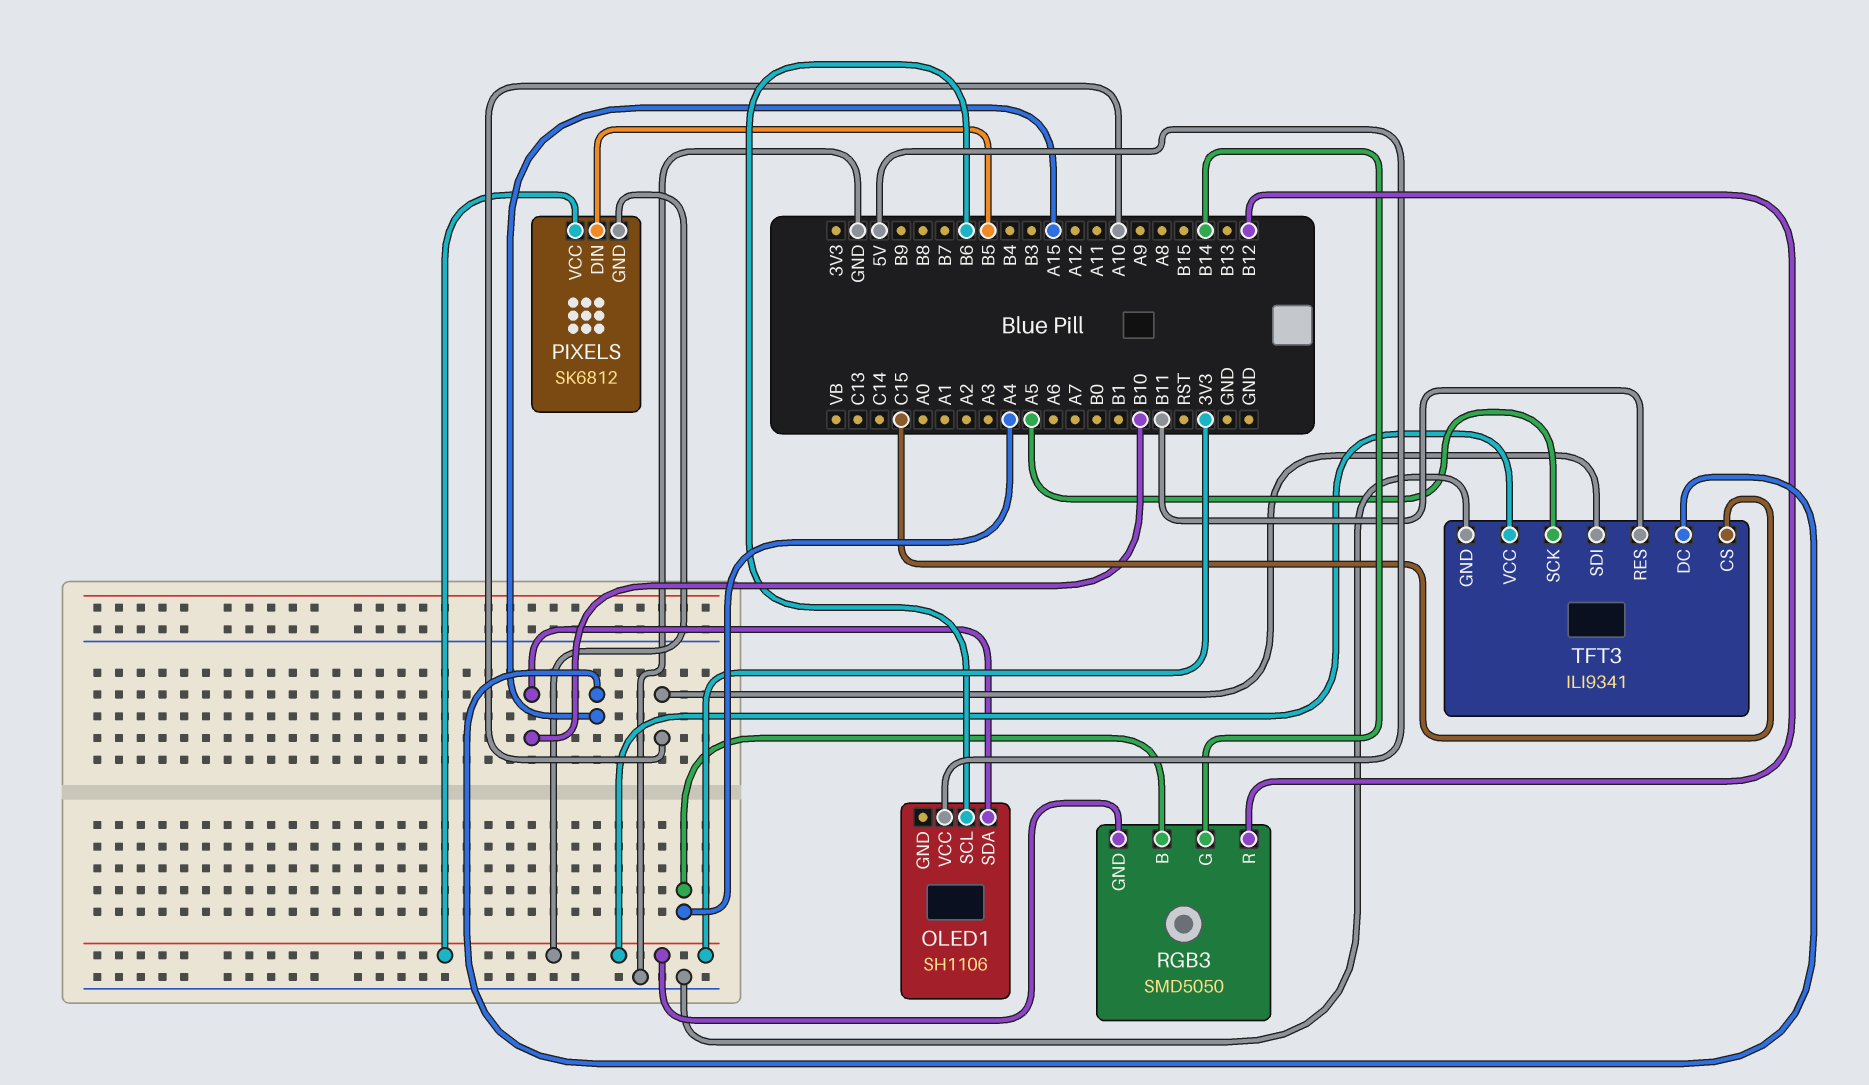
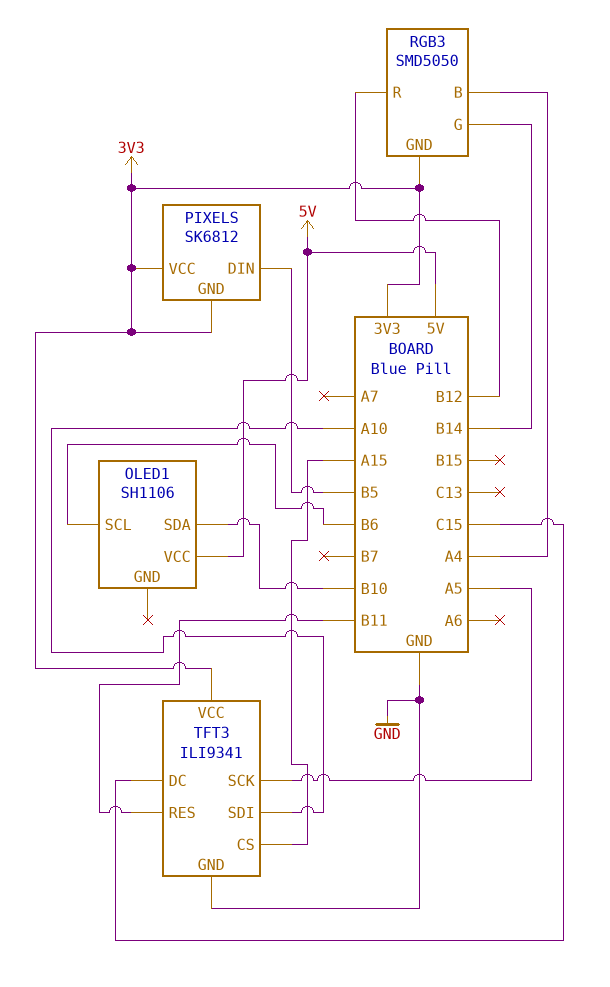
TFT3 pin CS: C15 -> A15
TFT3 pin DC: A15 -> C15

